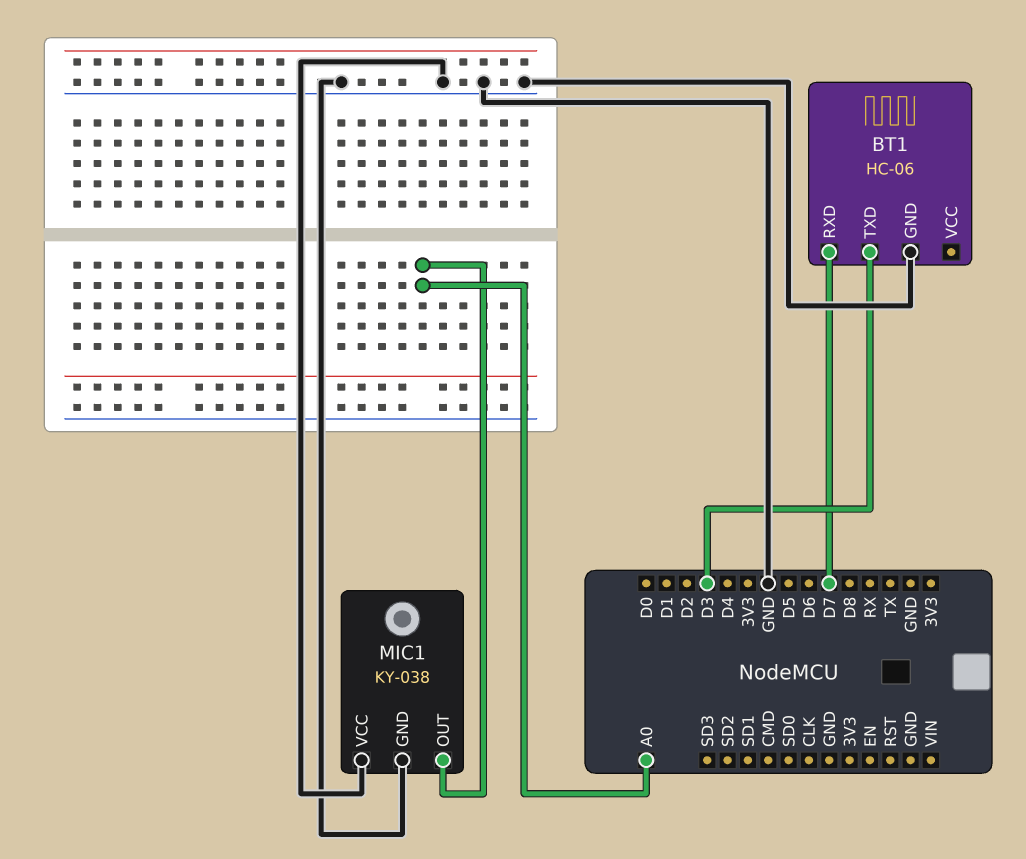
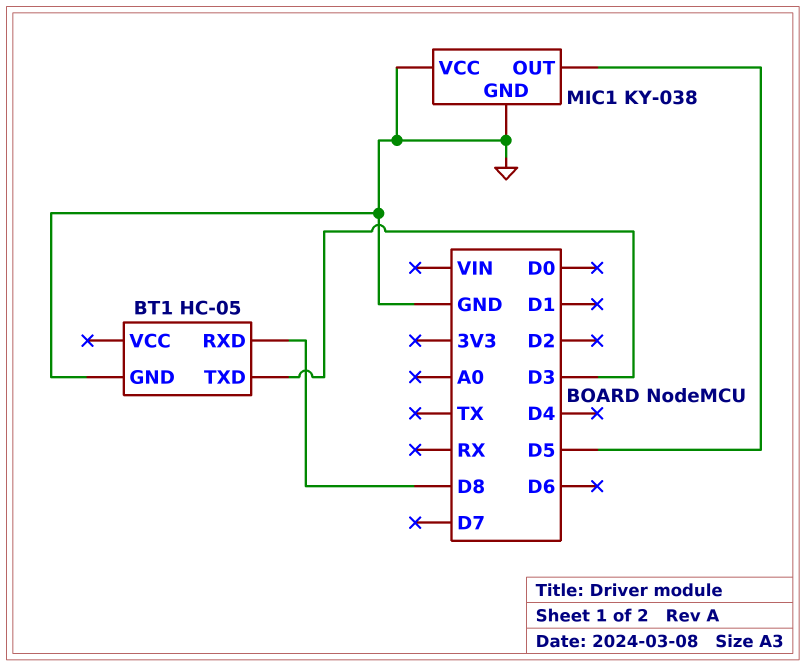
BT1: HC-06 -> HC-05
BT1 pin RXD: D7 -> D8
MIC1 pin OUT: A0 -> D5

